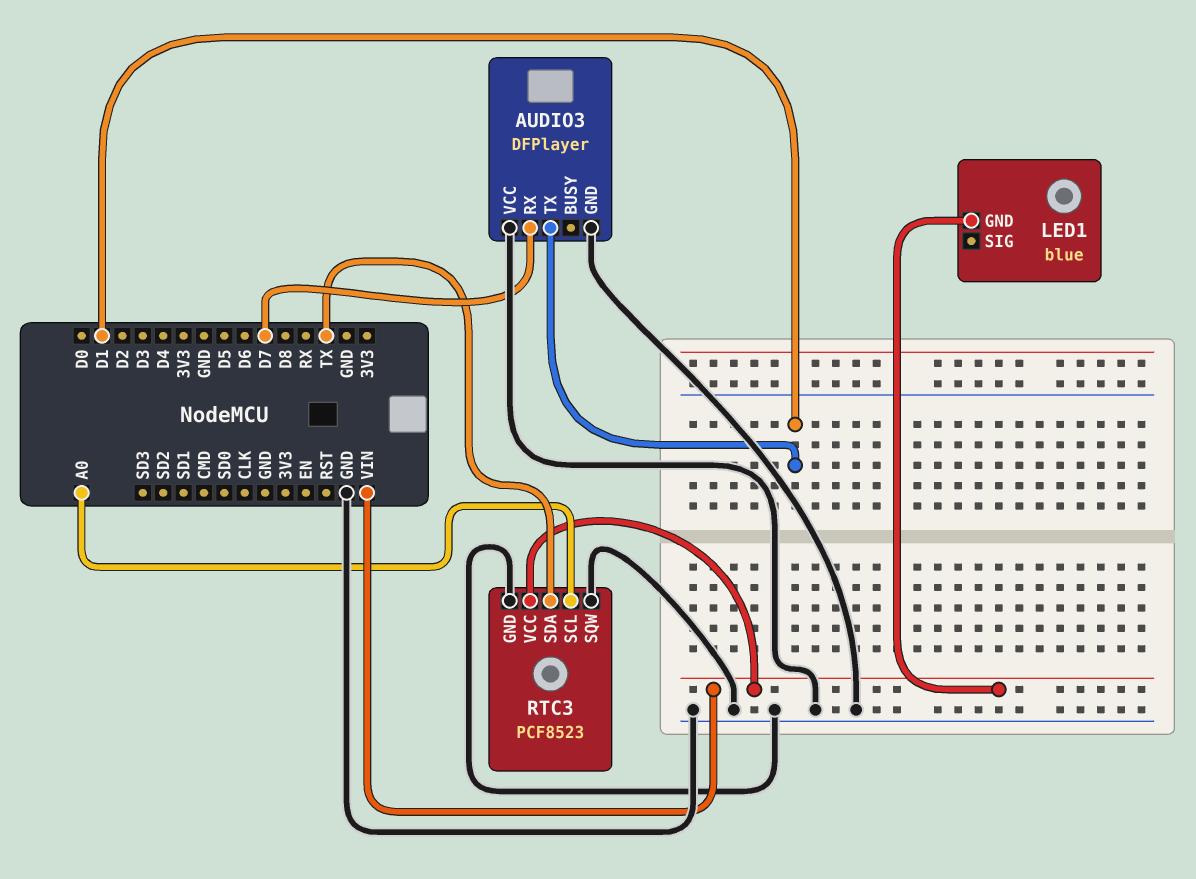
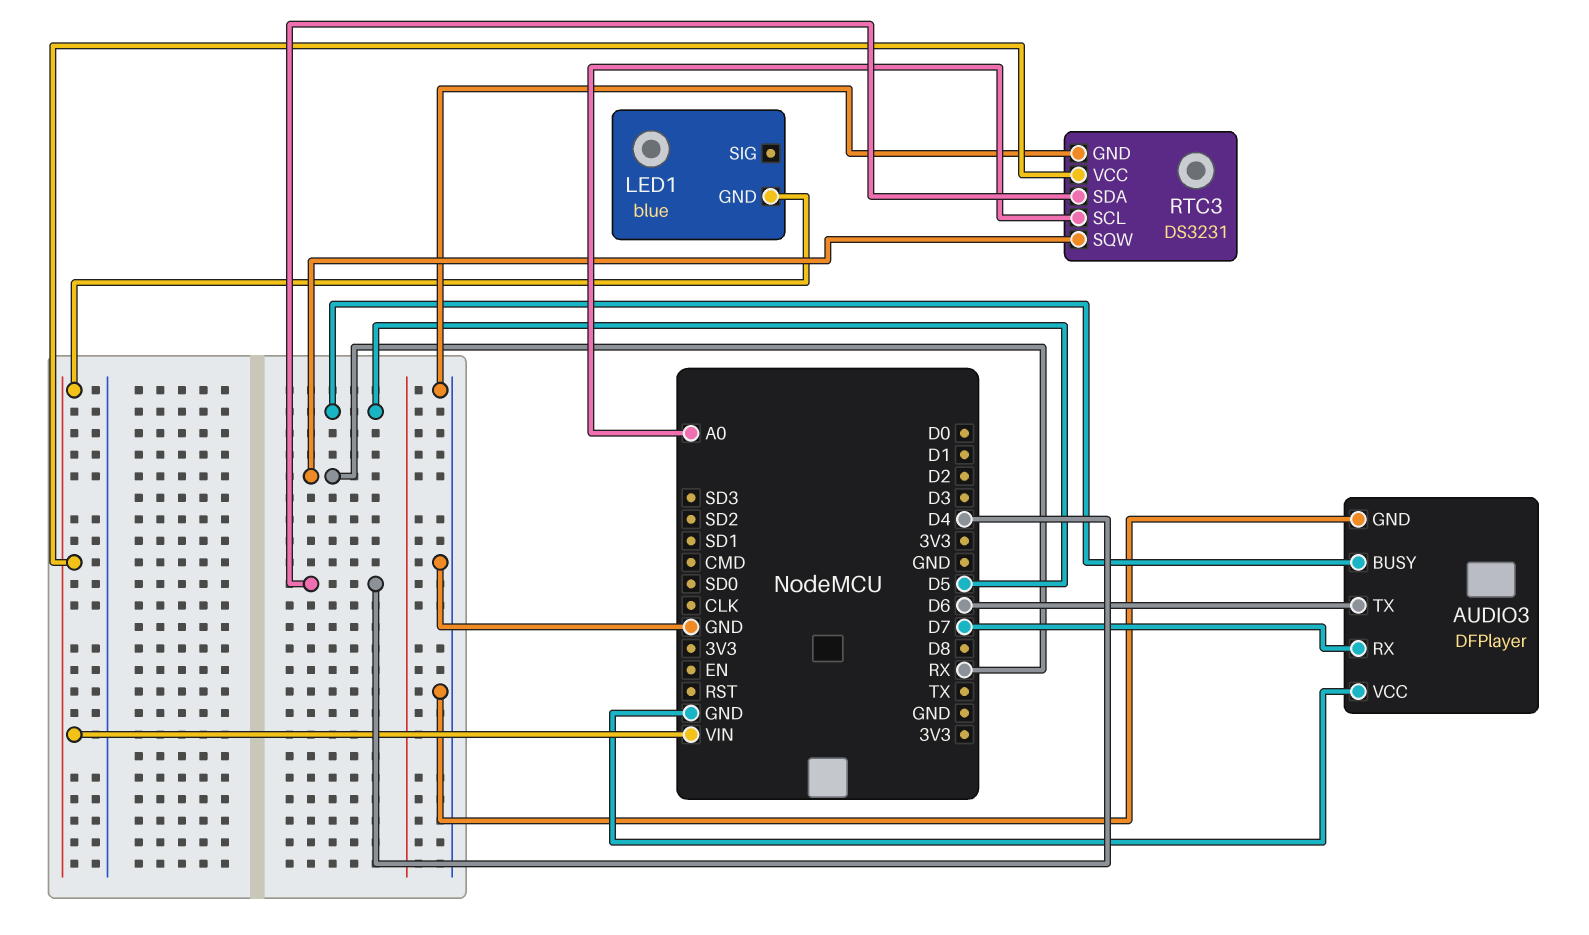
AUDIO3 pin BUSY: none -> D5
AUDIO3 pin TX: D1 -> D6
RTC3: PCF8523 -> DS3231
RTC3 pin SDA: TX -> D4
RTC3 pin SQW: GND -> RX

